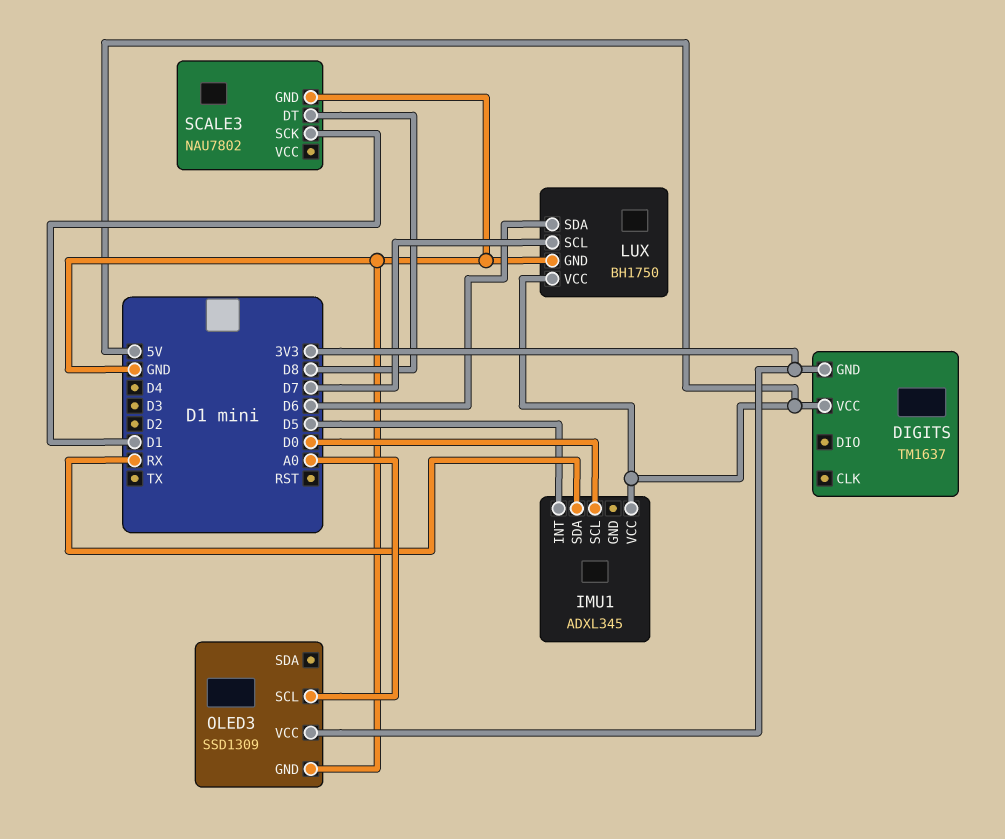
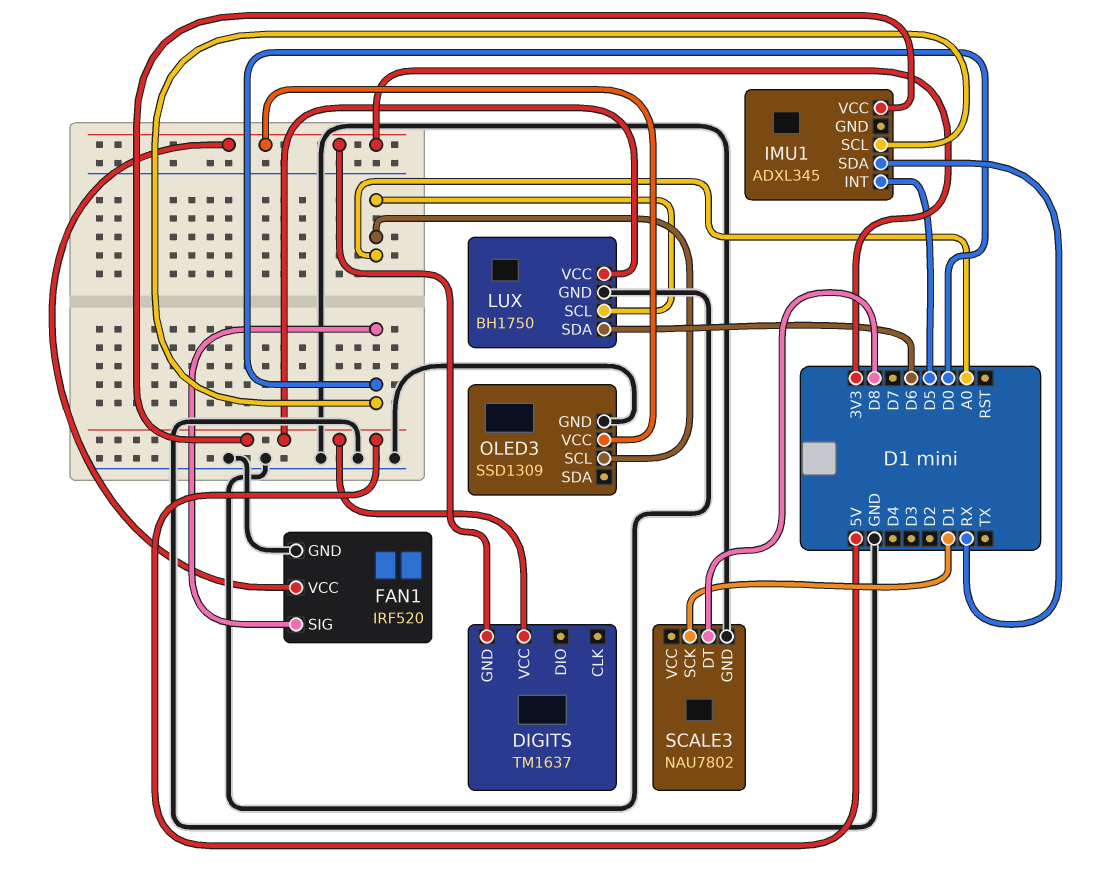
FAN1: none -> IRF520
FAN1 pin GND: none -> GND
FAN1 pin SIG: none -> D0
FAN1 pin VCC: none -> 3V3
LUX pin SCL: D7 -> A0

